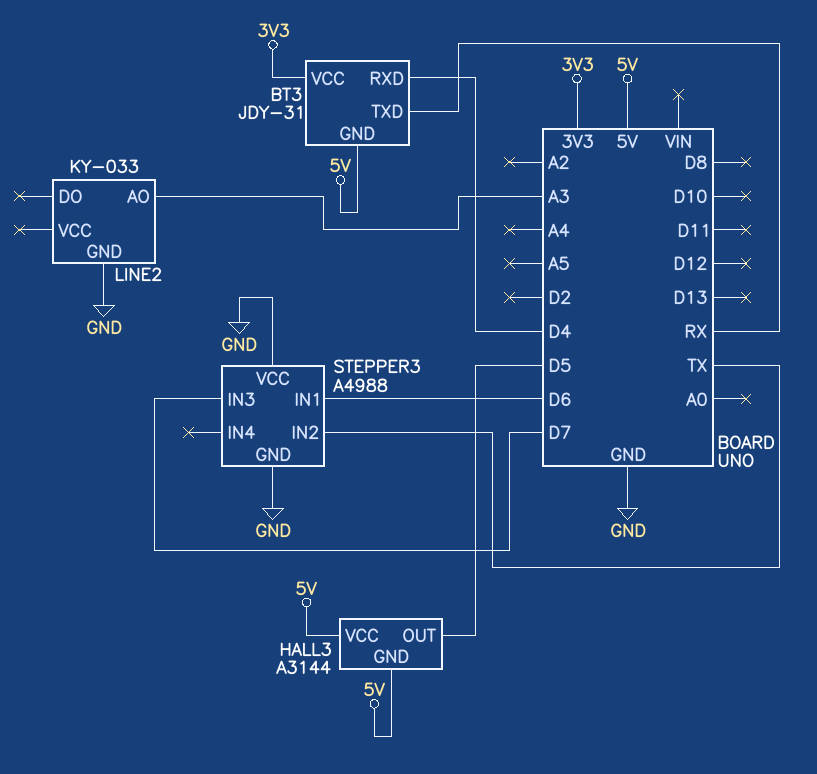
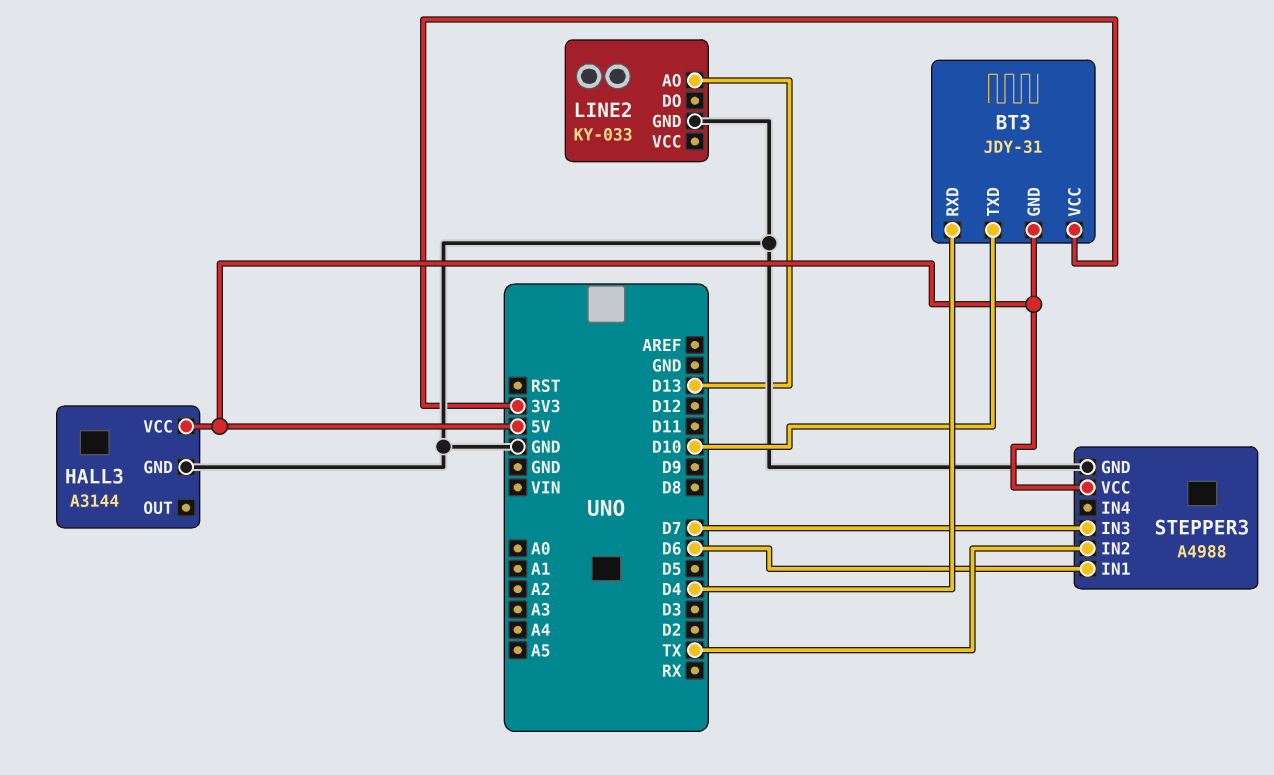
BT3 pin TXD: RX -> D10
HALL3 pin GND: 5V -> GND
HALL3 pin OUT: D5 -> none
LINE2 pin AO: A3 -> D13
STEPPER3 pin VCC: GND -> 5V

